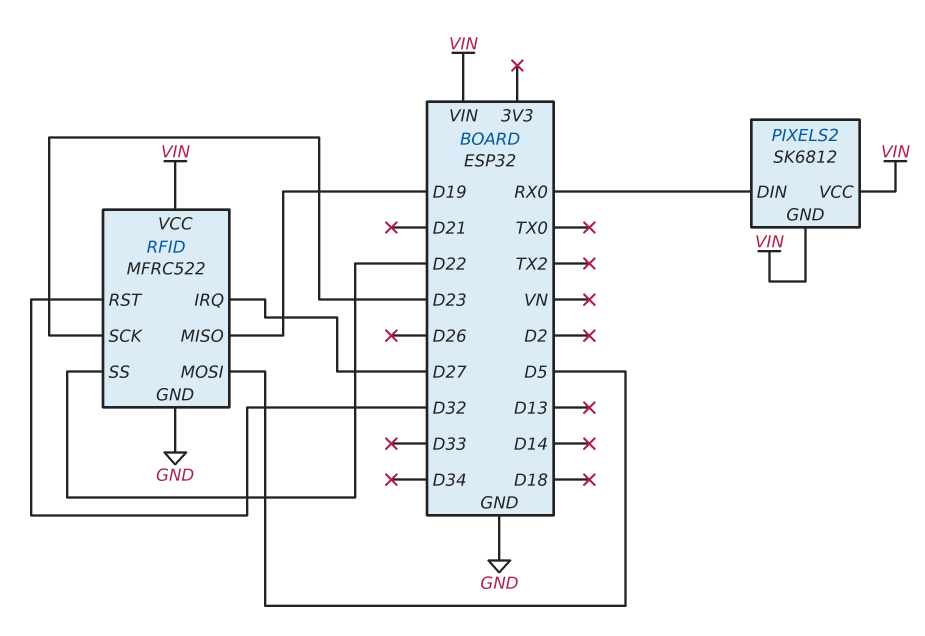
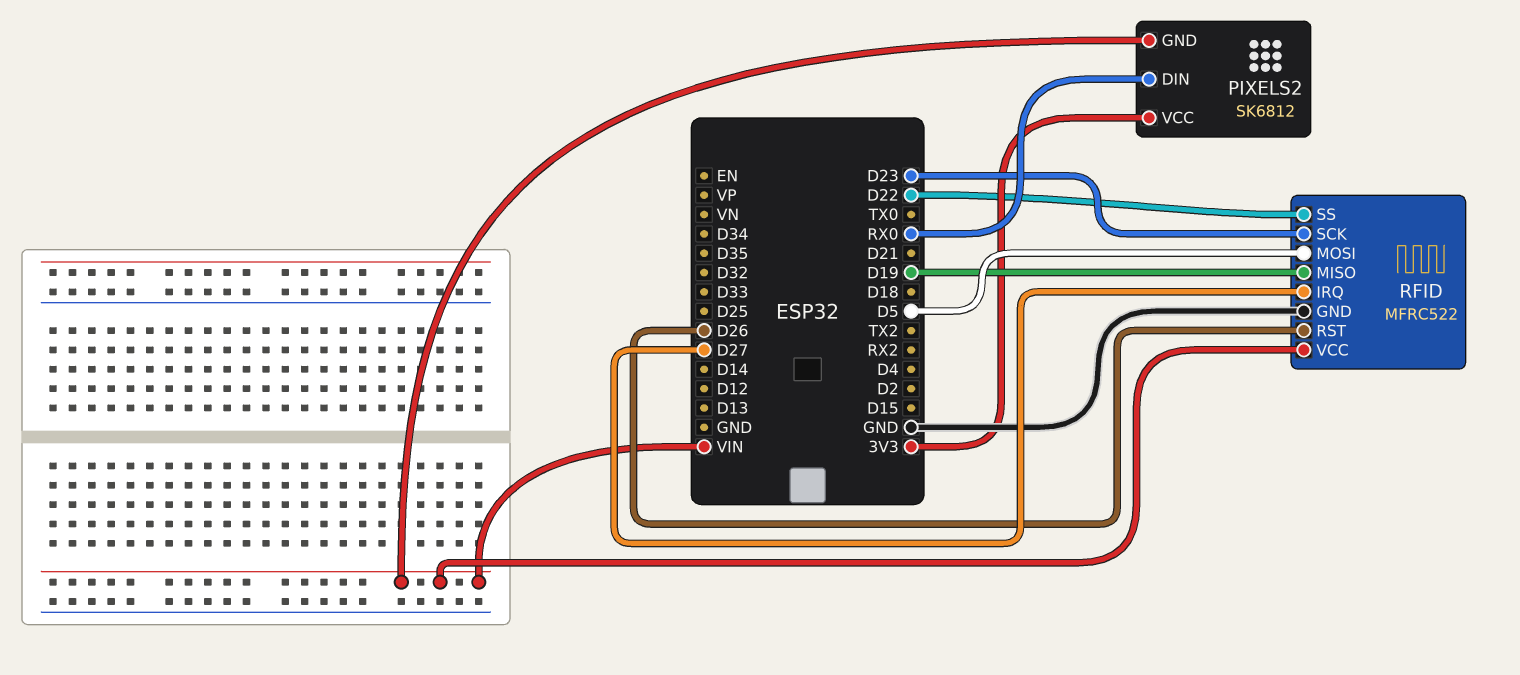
PIXELS2 pin VCC: VIN -> 3V3
RFID pin RST: D32 -> D26

